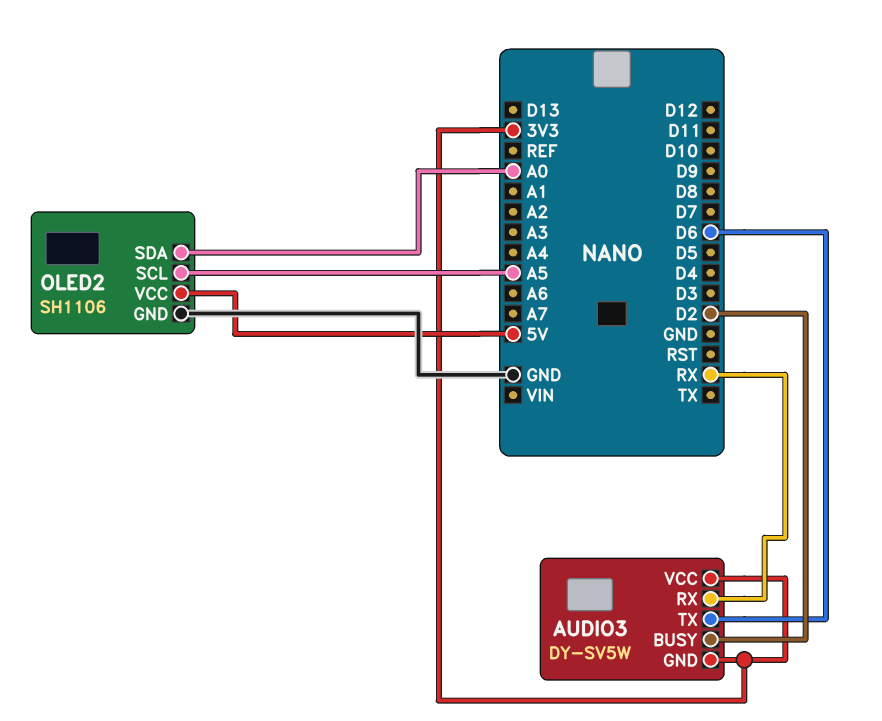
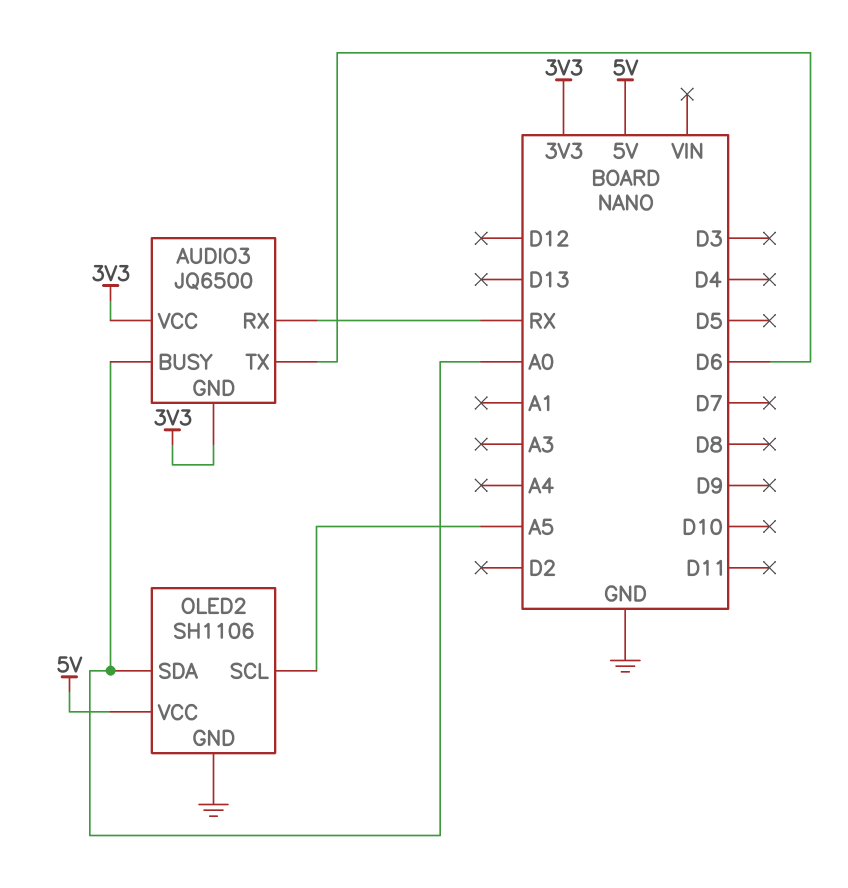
AUDIO3: DY-SV5W -> JQ6500
AUDIO3 pin BUSY: D2 -> A0

